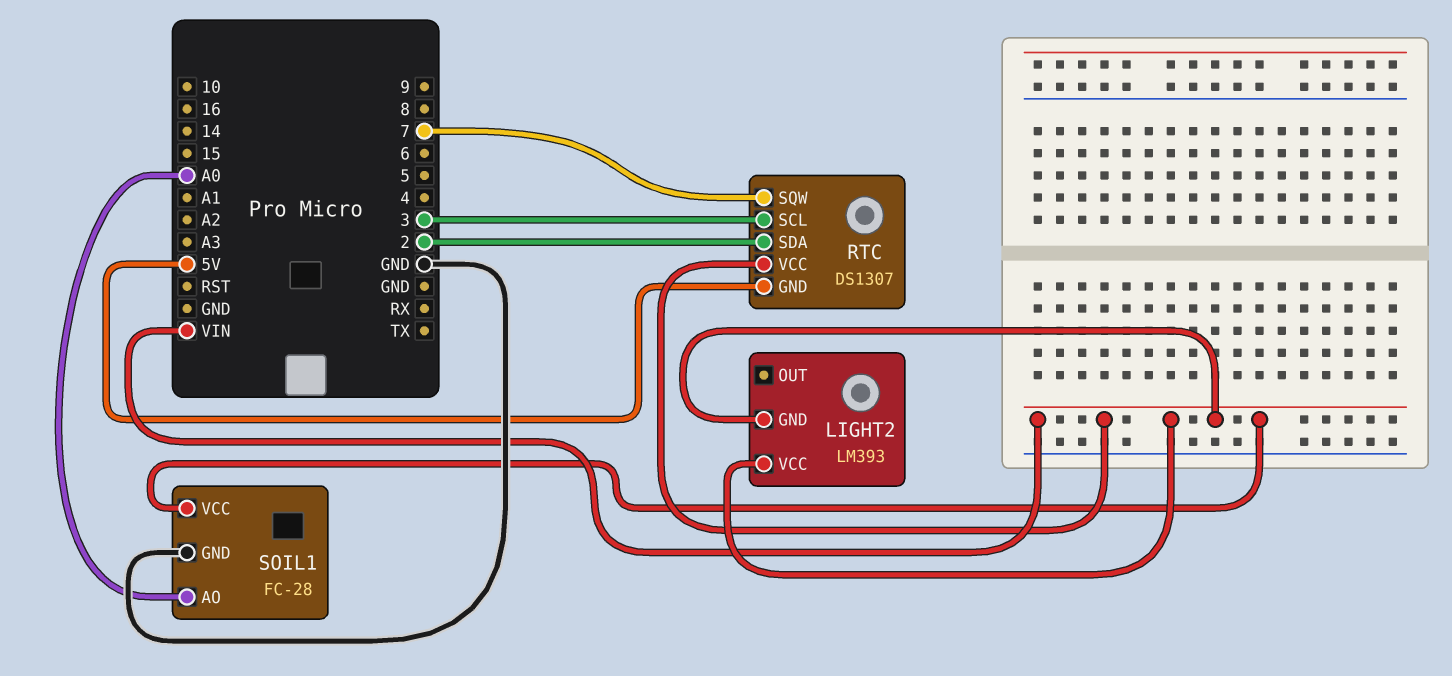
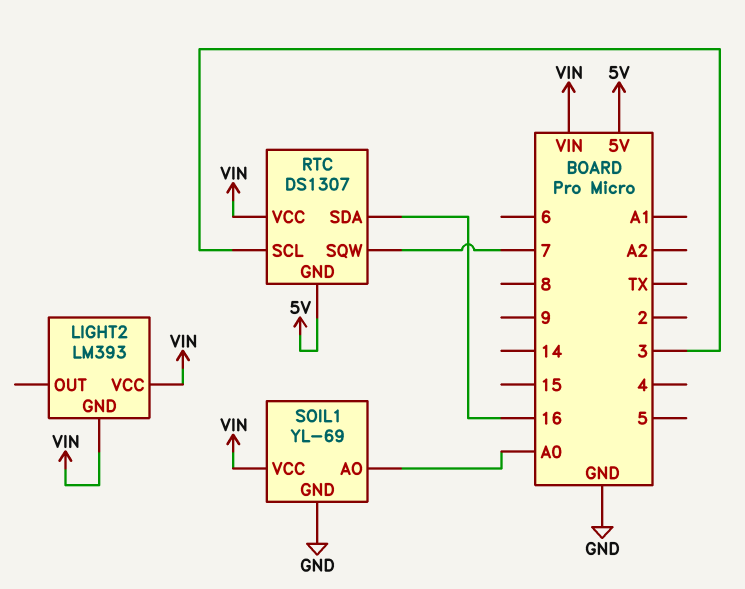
RTC pin SDA: 2 -> 16
SOIL1: FC-28 -> YL-69

